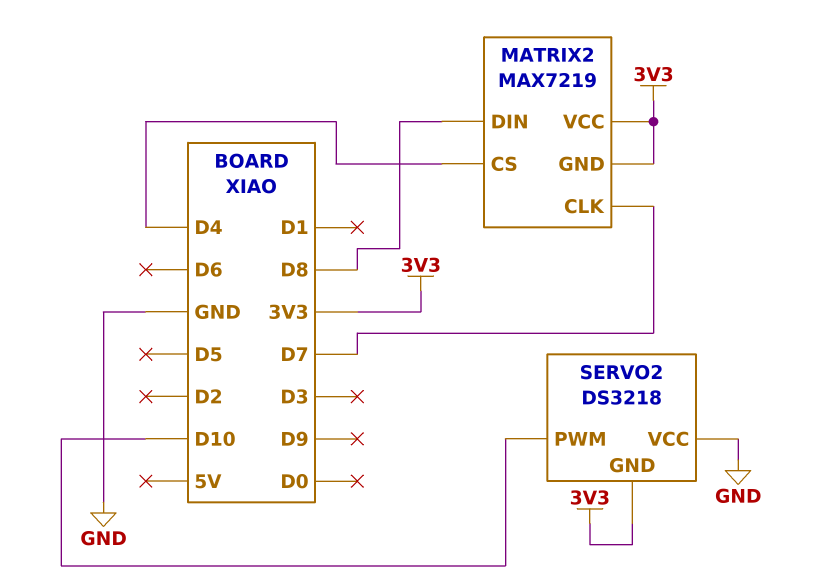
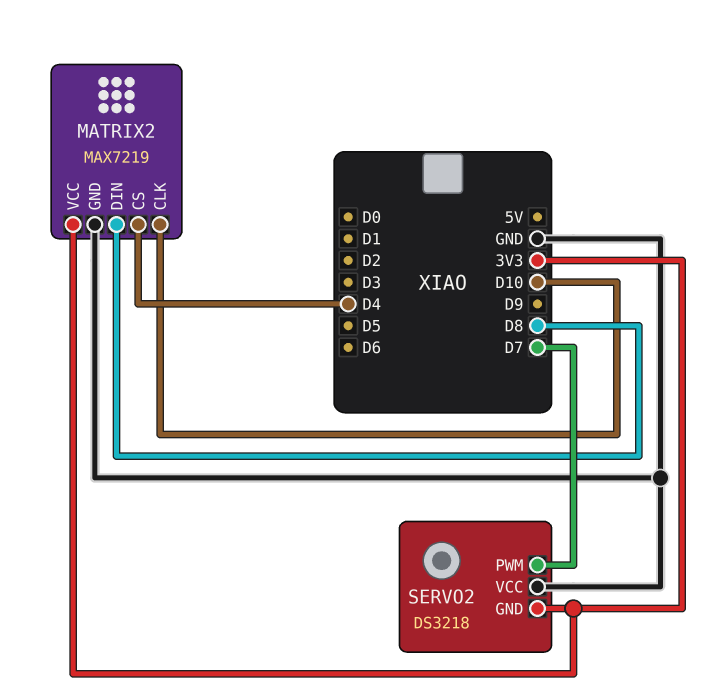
MATRIX2 pin CLK: D7 -> D10
MATRIX2 pin GND: 3V3 -> GND
SERVO2 pin PWM: D10 -> D7

